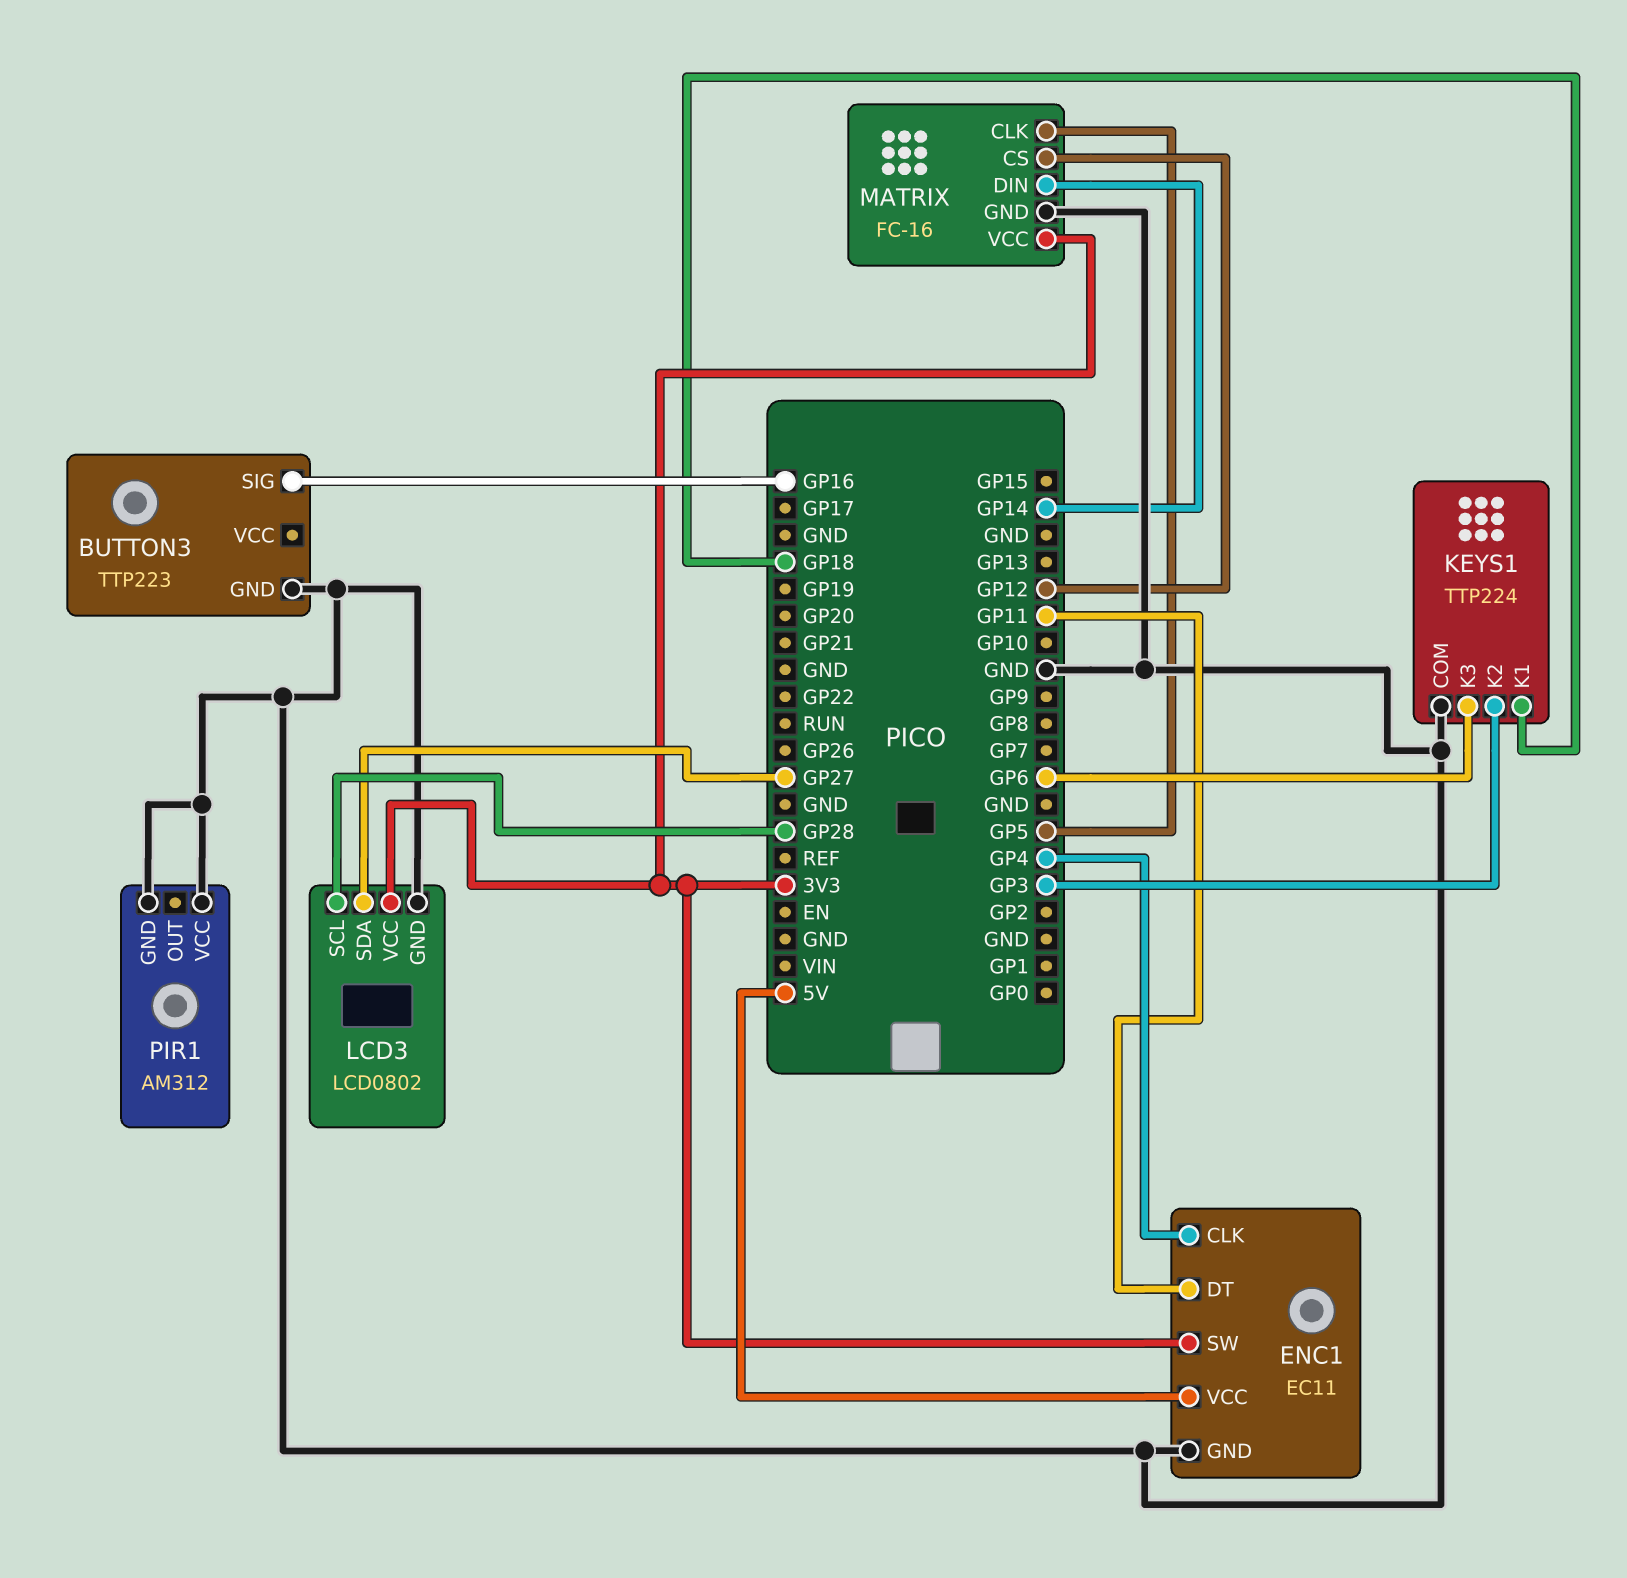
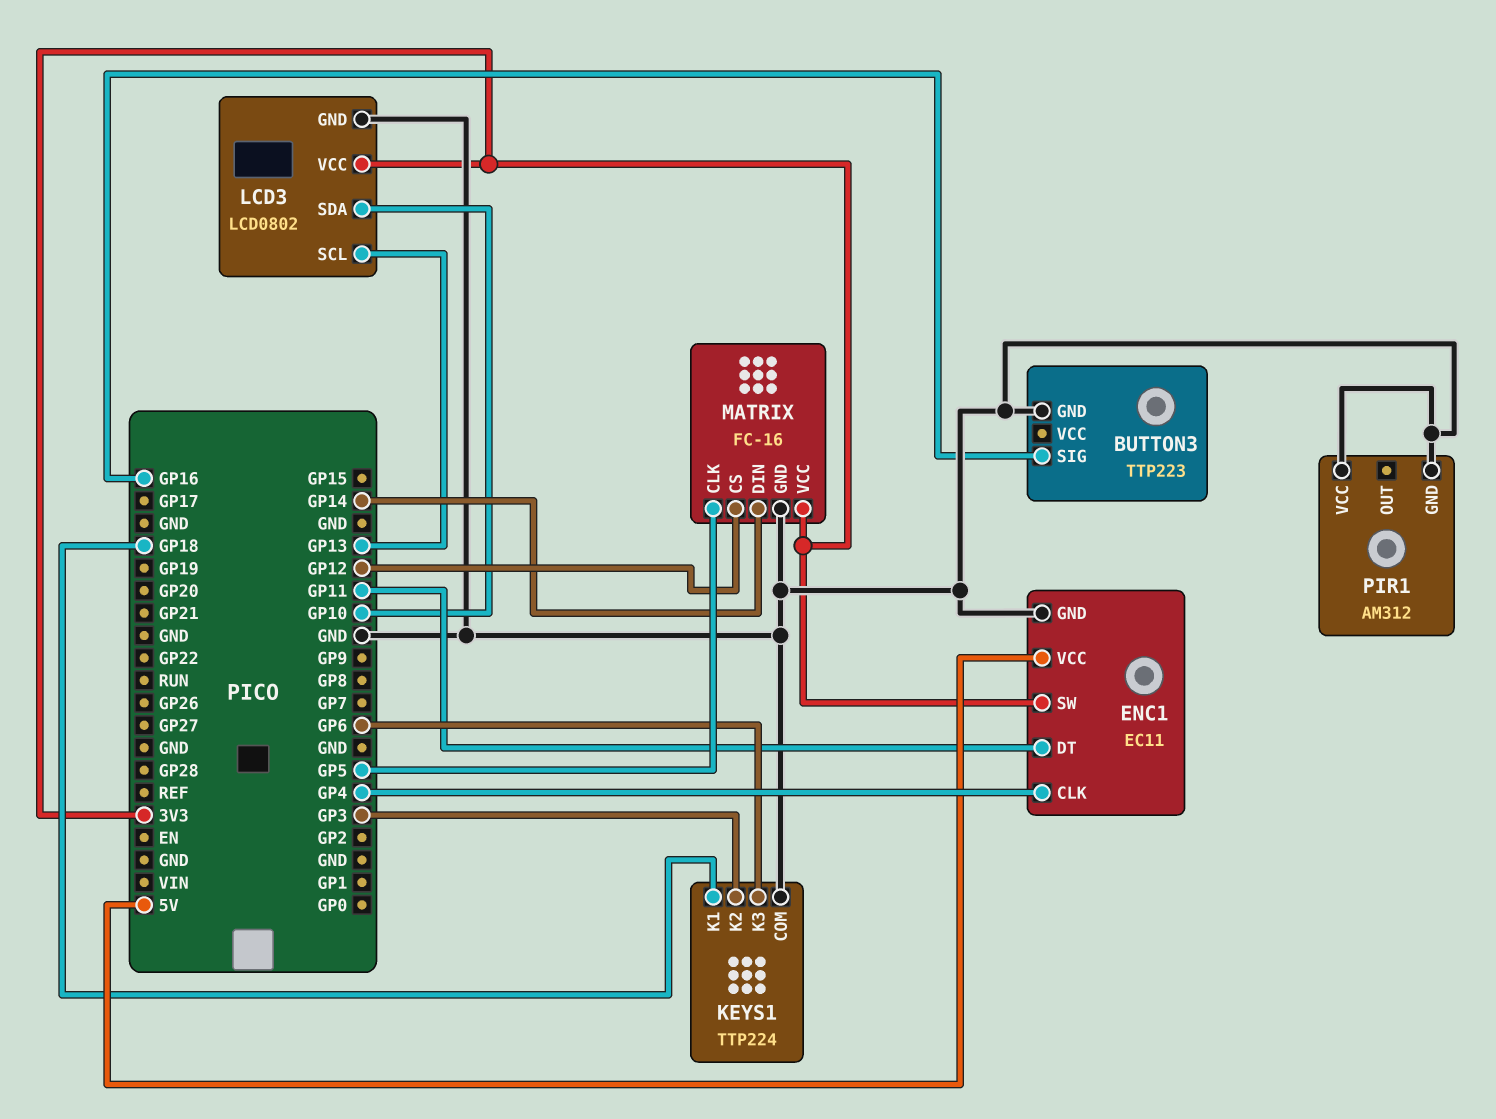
LCD3 pin SCL: GP28 -> GP13
LCD3 pin SDA: GP27 -> GP10

